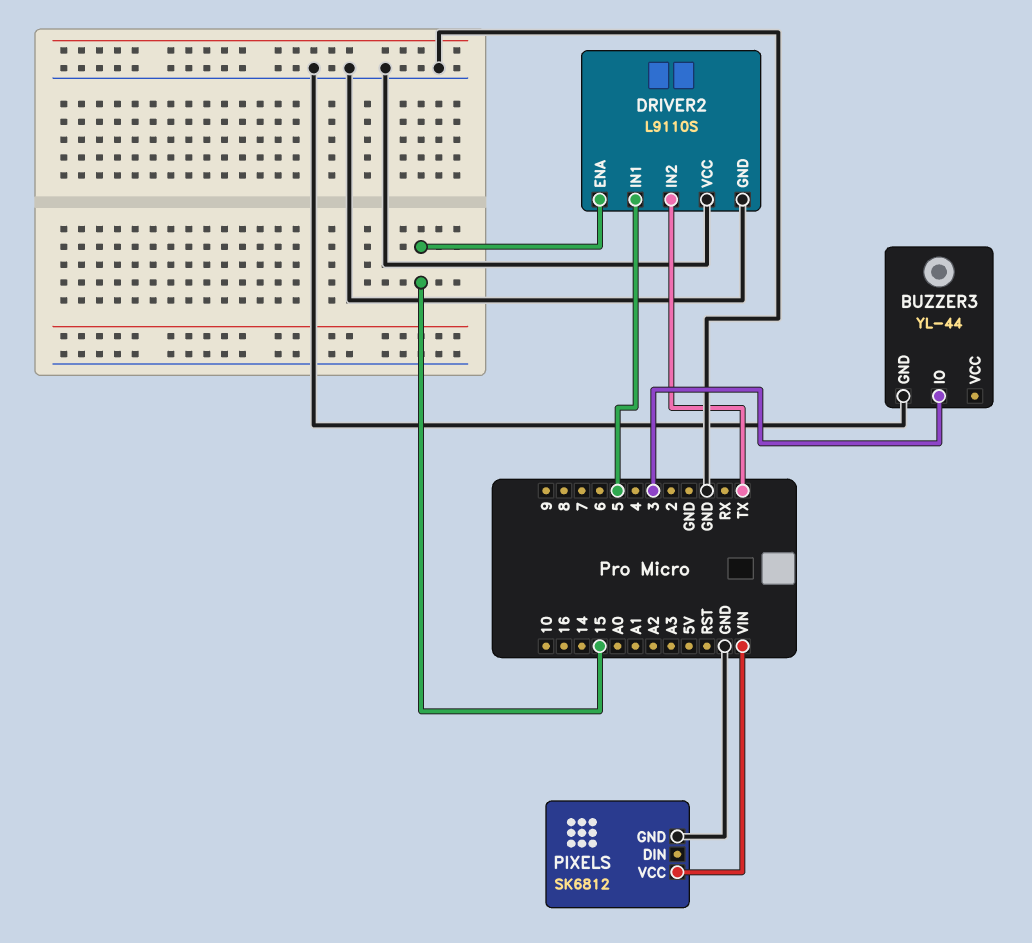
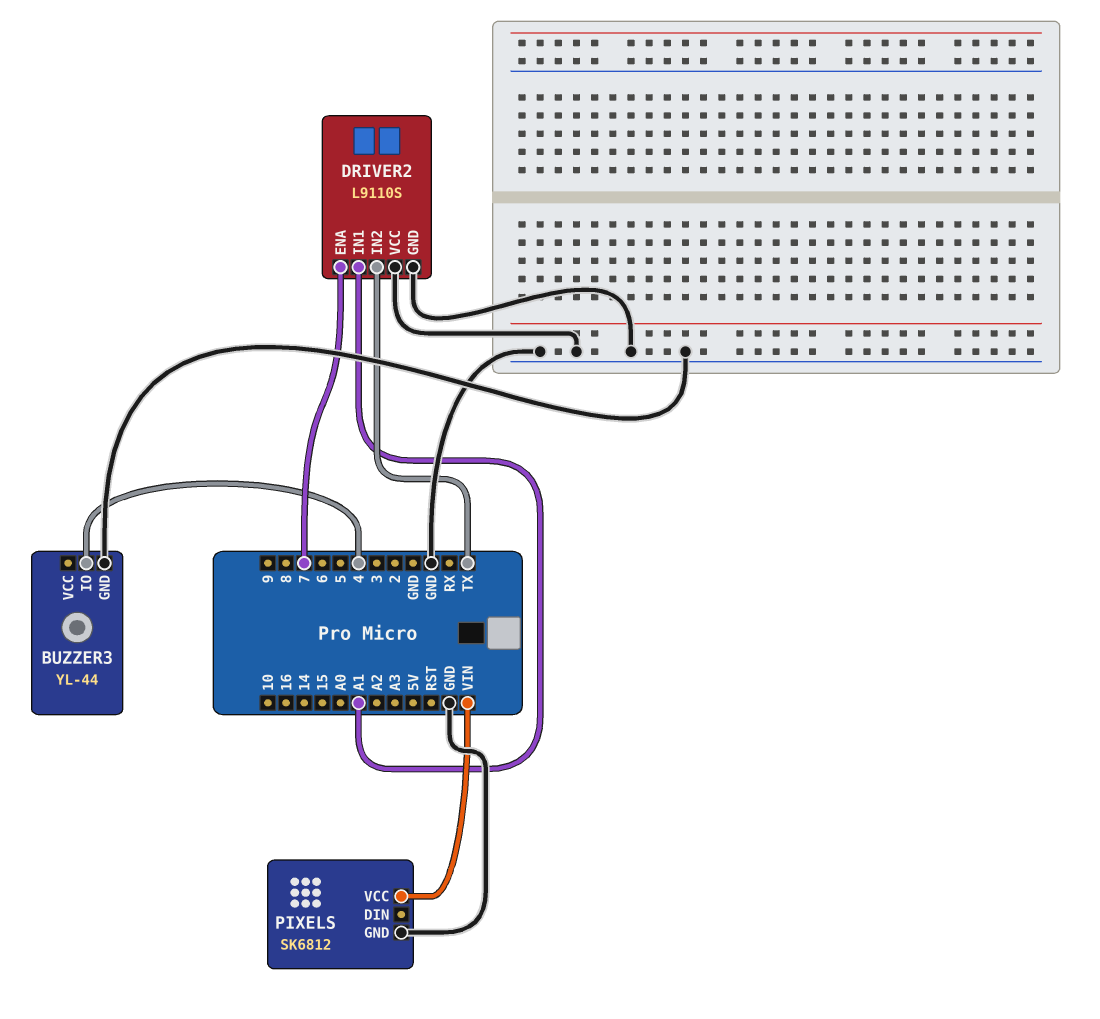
BUZZER3 pin IO: 3 -> 4
DRIVER2 pin ENA: 15 -> 7
DRIVER2 pin IN1: 5 -> A1

